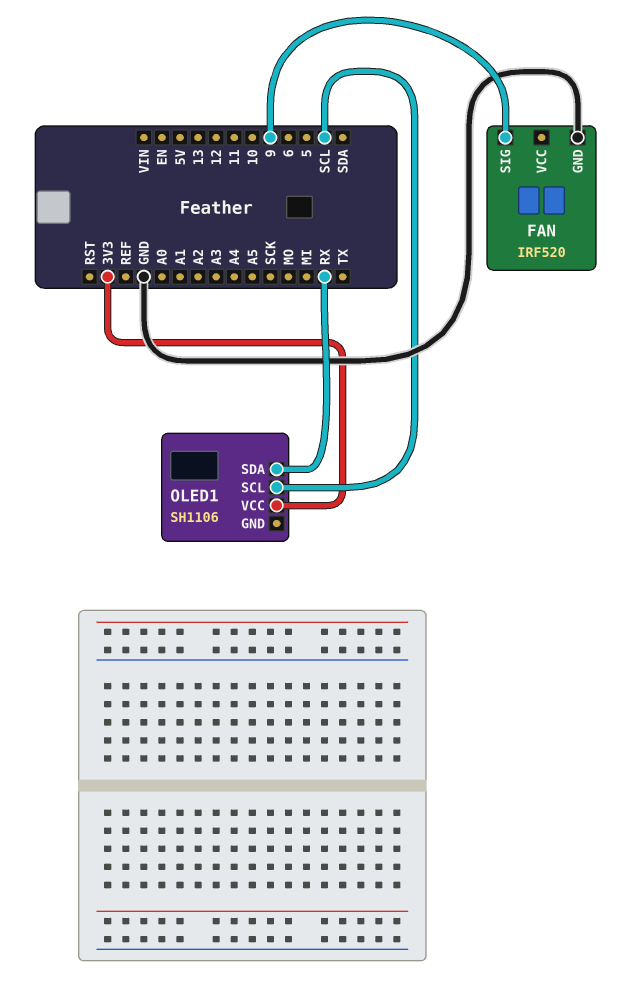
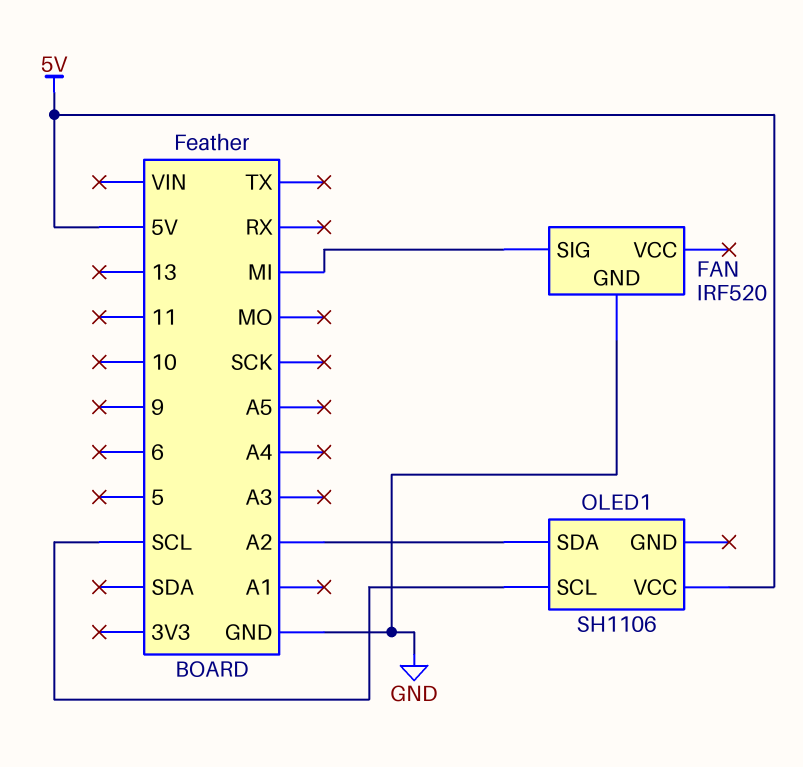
FAN pin SIG: 9 -> MI
OLED1 pin SDA: RX -> A2
OLED1 pin VCC: 3V3 -> 5V

